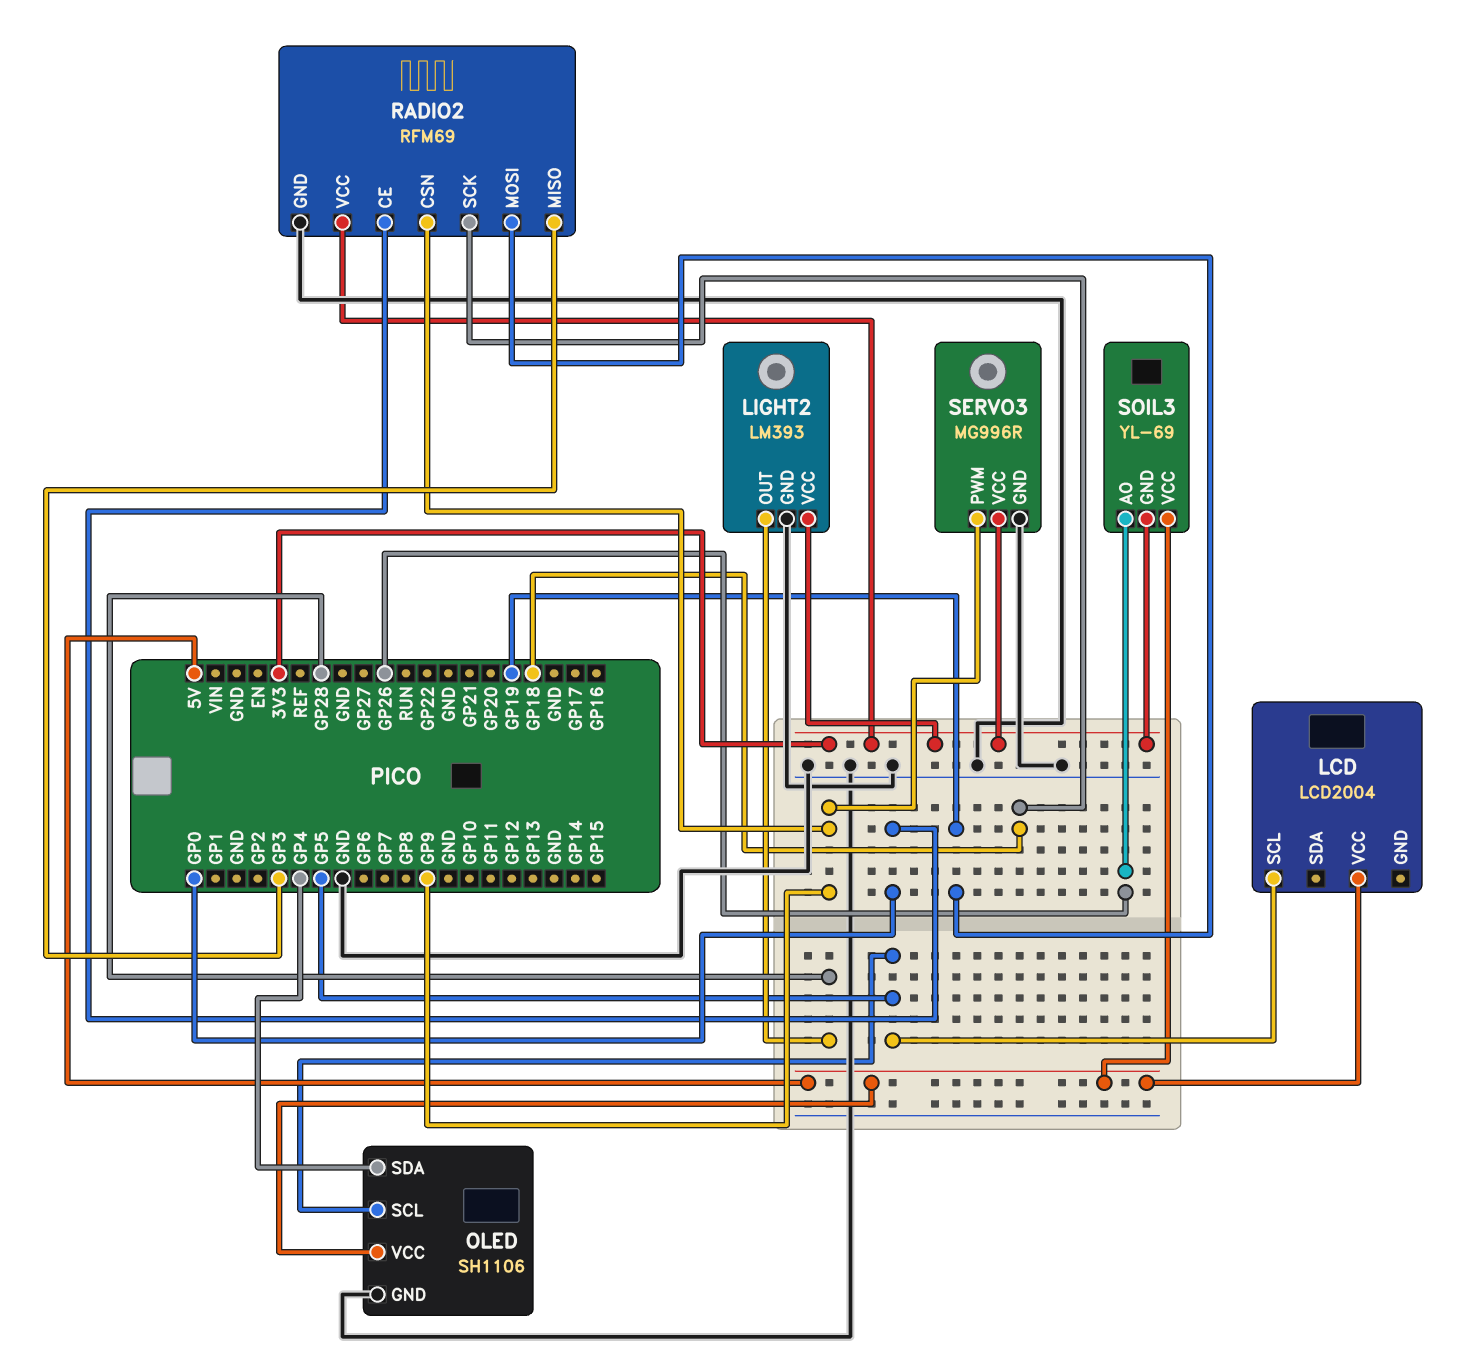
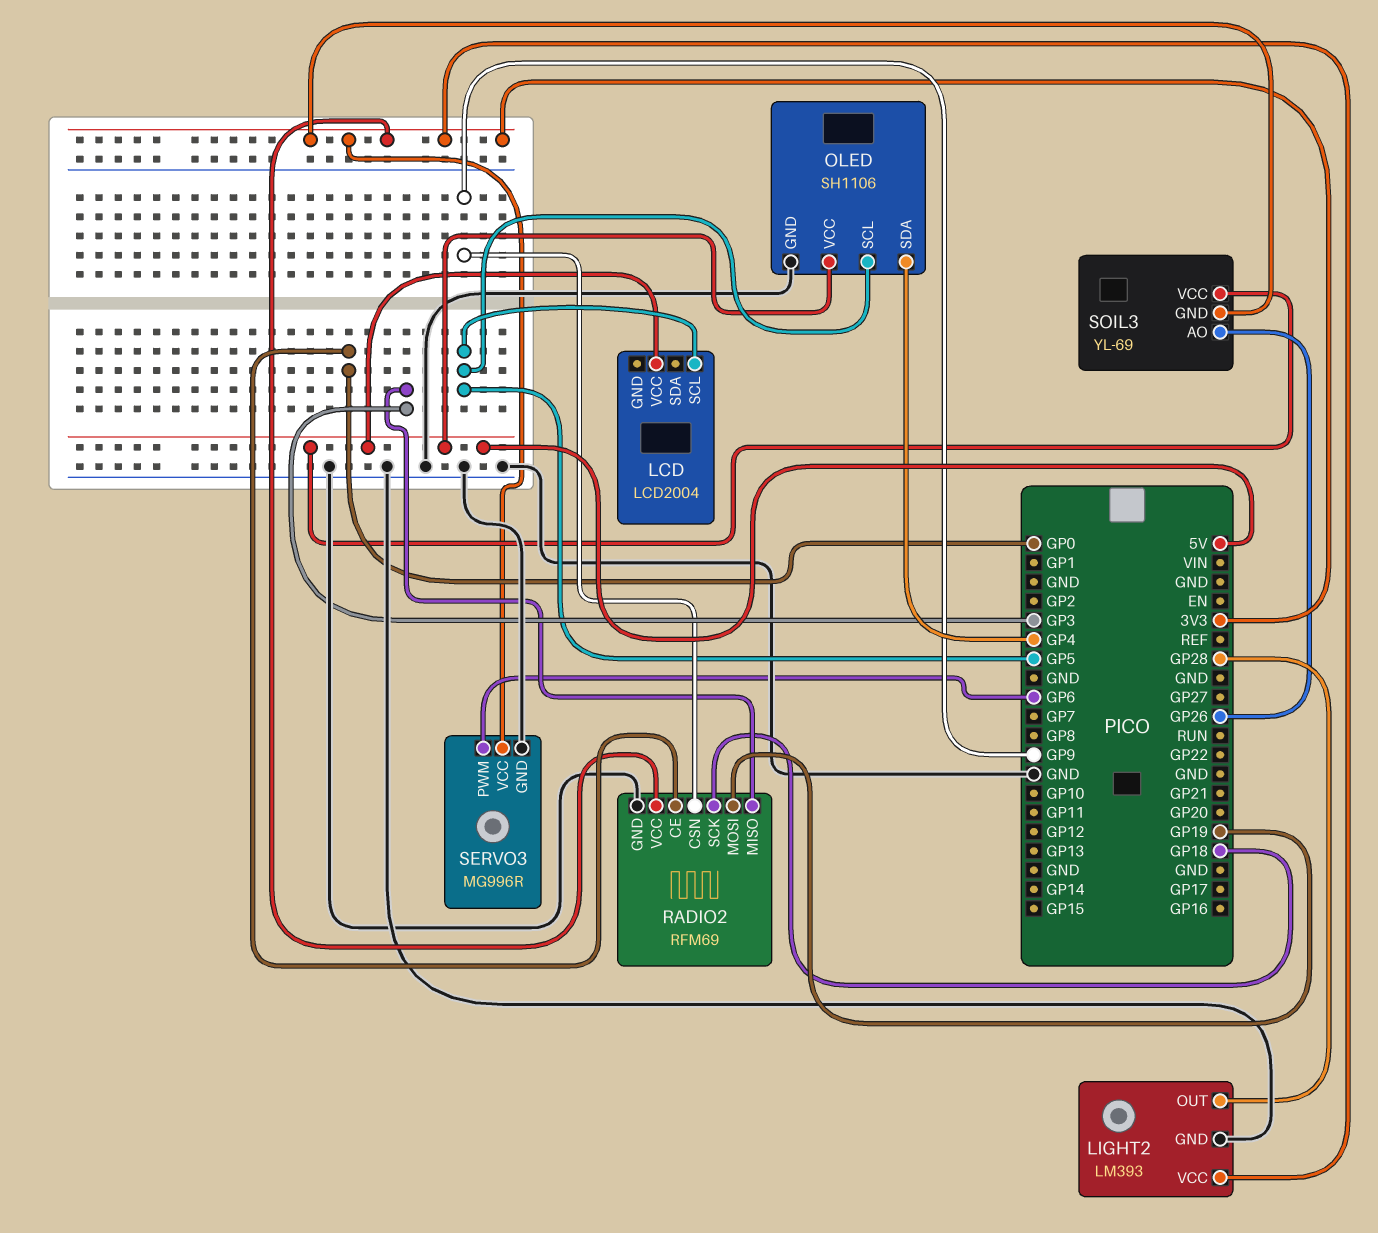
SERVO3 pin PWM: GP9 -> GP6

